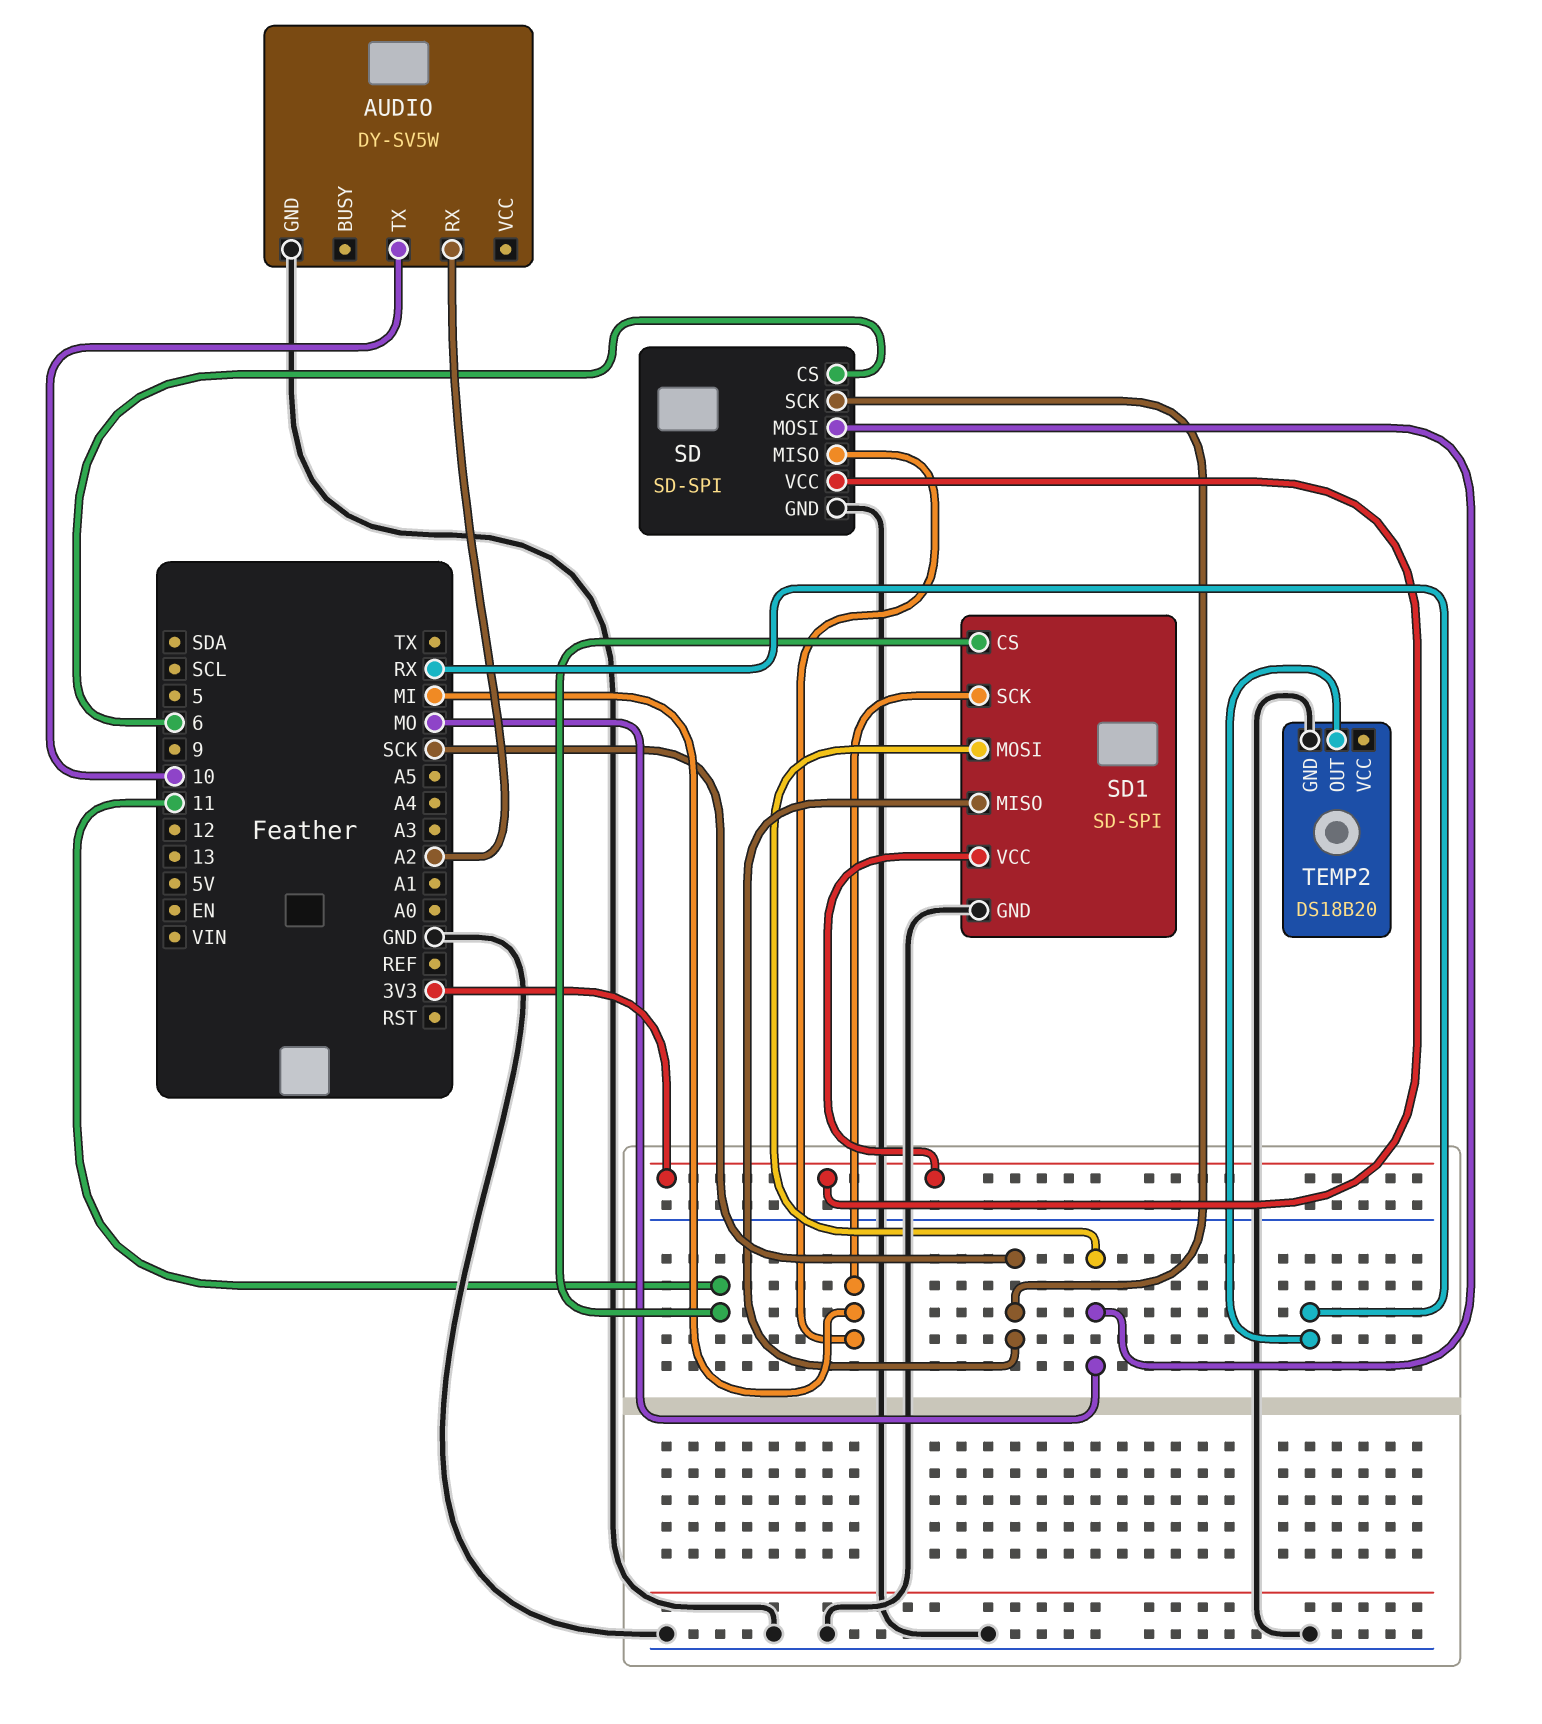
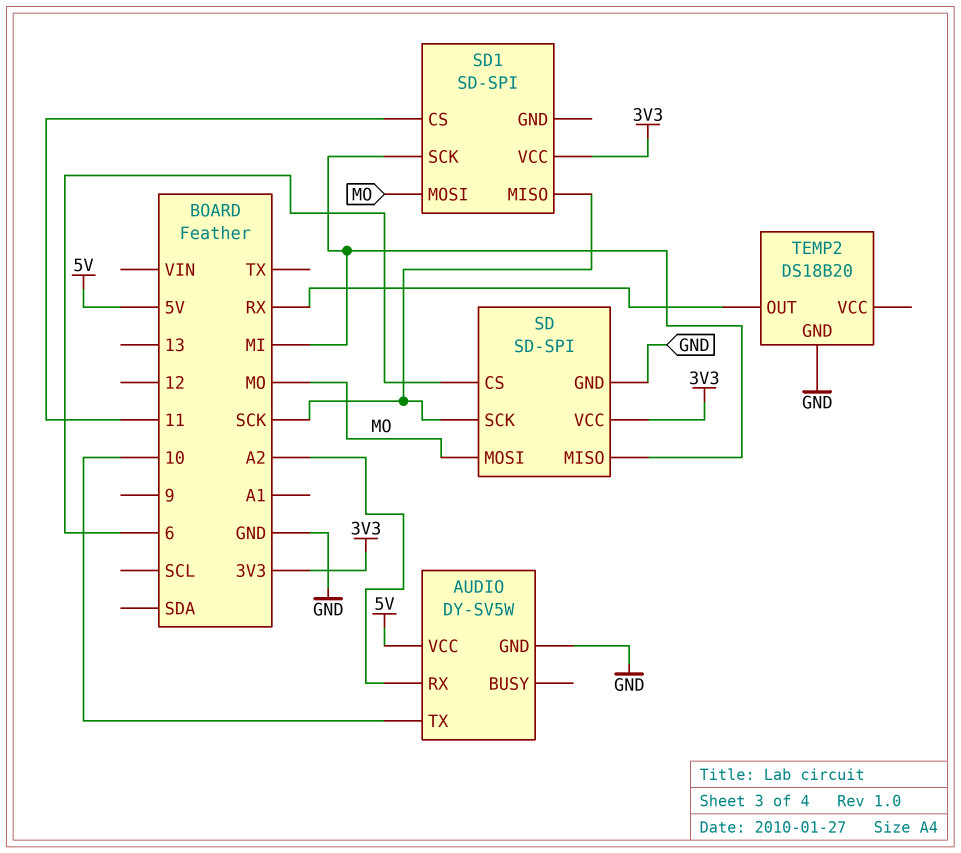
AUDIO pin VCC: none -> 5V
SD1 pin GND: GND -> none

